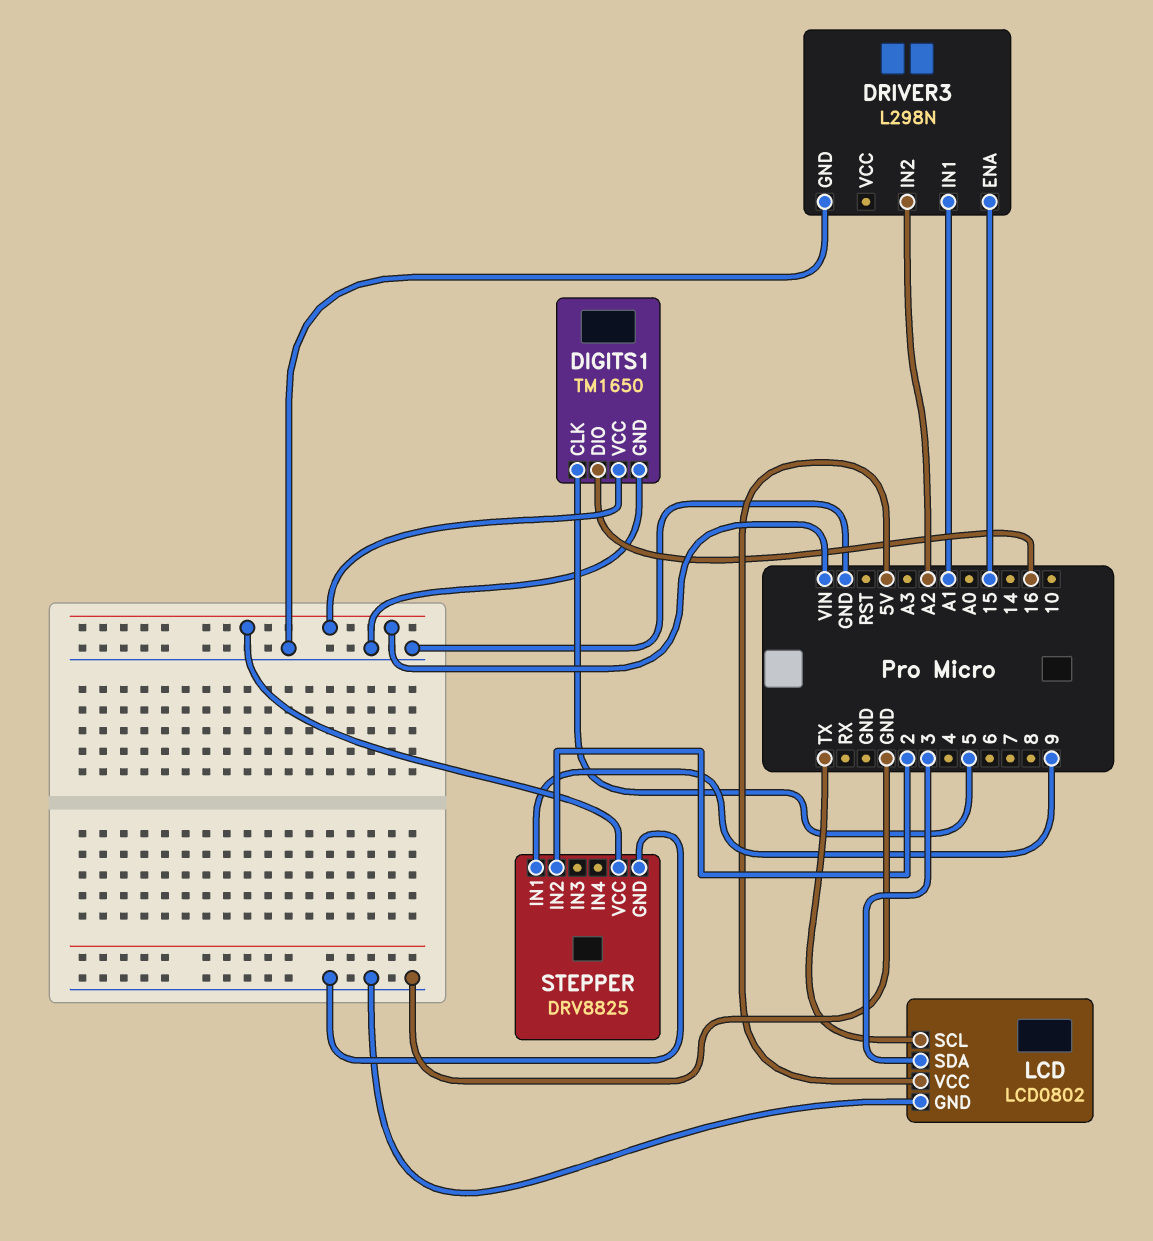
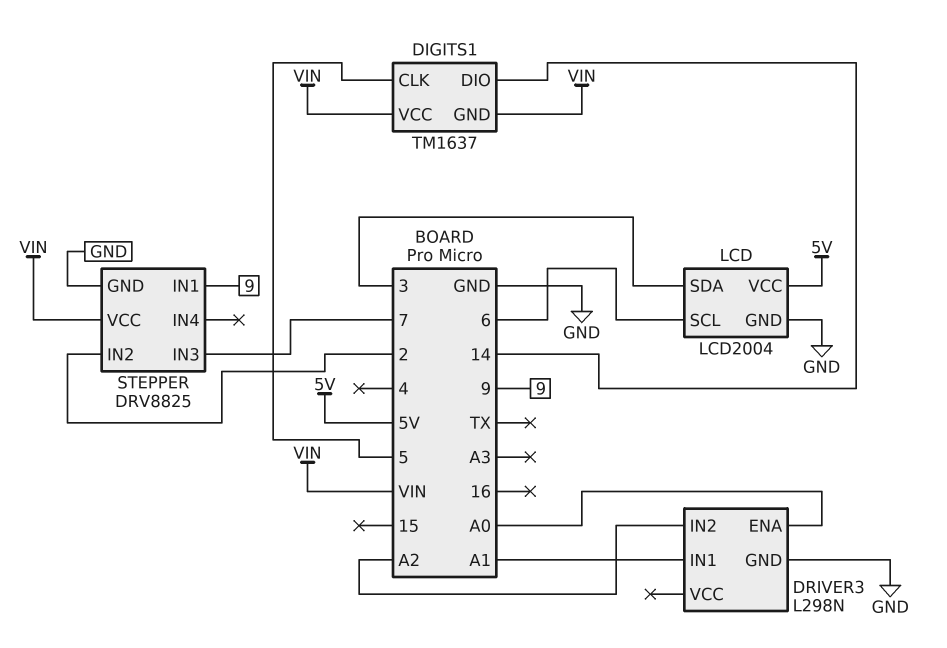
DIGITS1: TM1650 -> TM1637
DIGITS1 pin DIO: 16 -> 14
DIGITS1 pin GND: GND -> VIN
DRIVER3 pin ENA: 15 -> A0
LCD: LCD0802 -> LCD2004
LCD pin SCL: TX -> 6
STEPPER pin IN3: none -> 7

